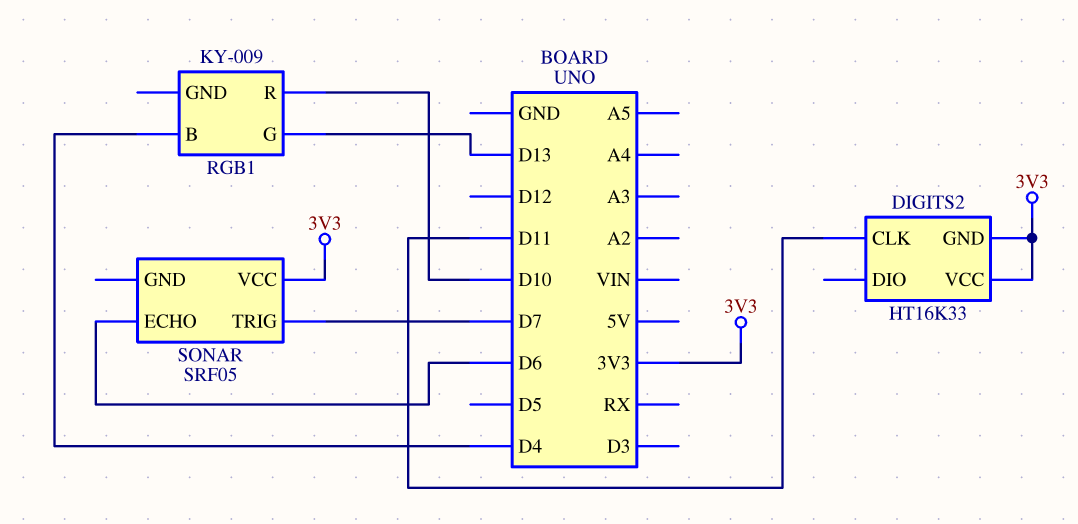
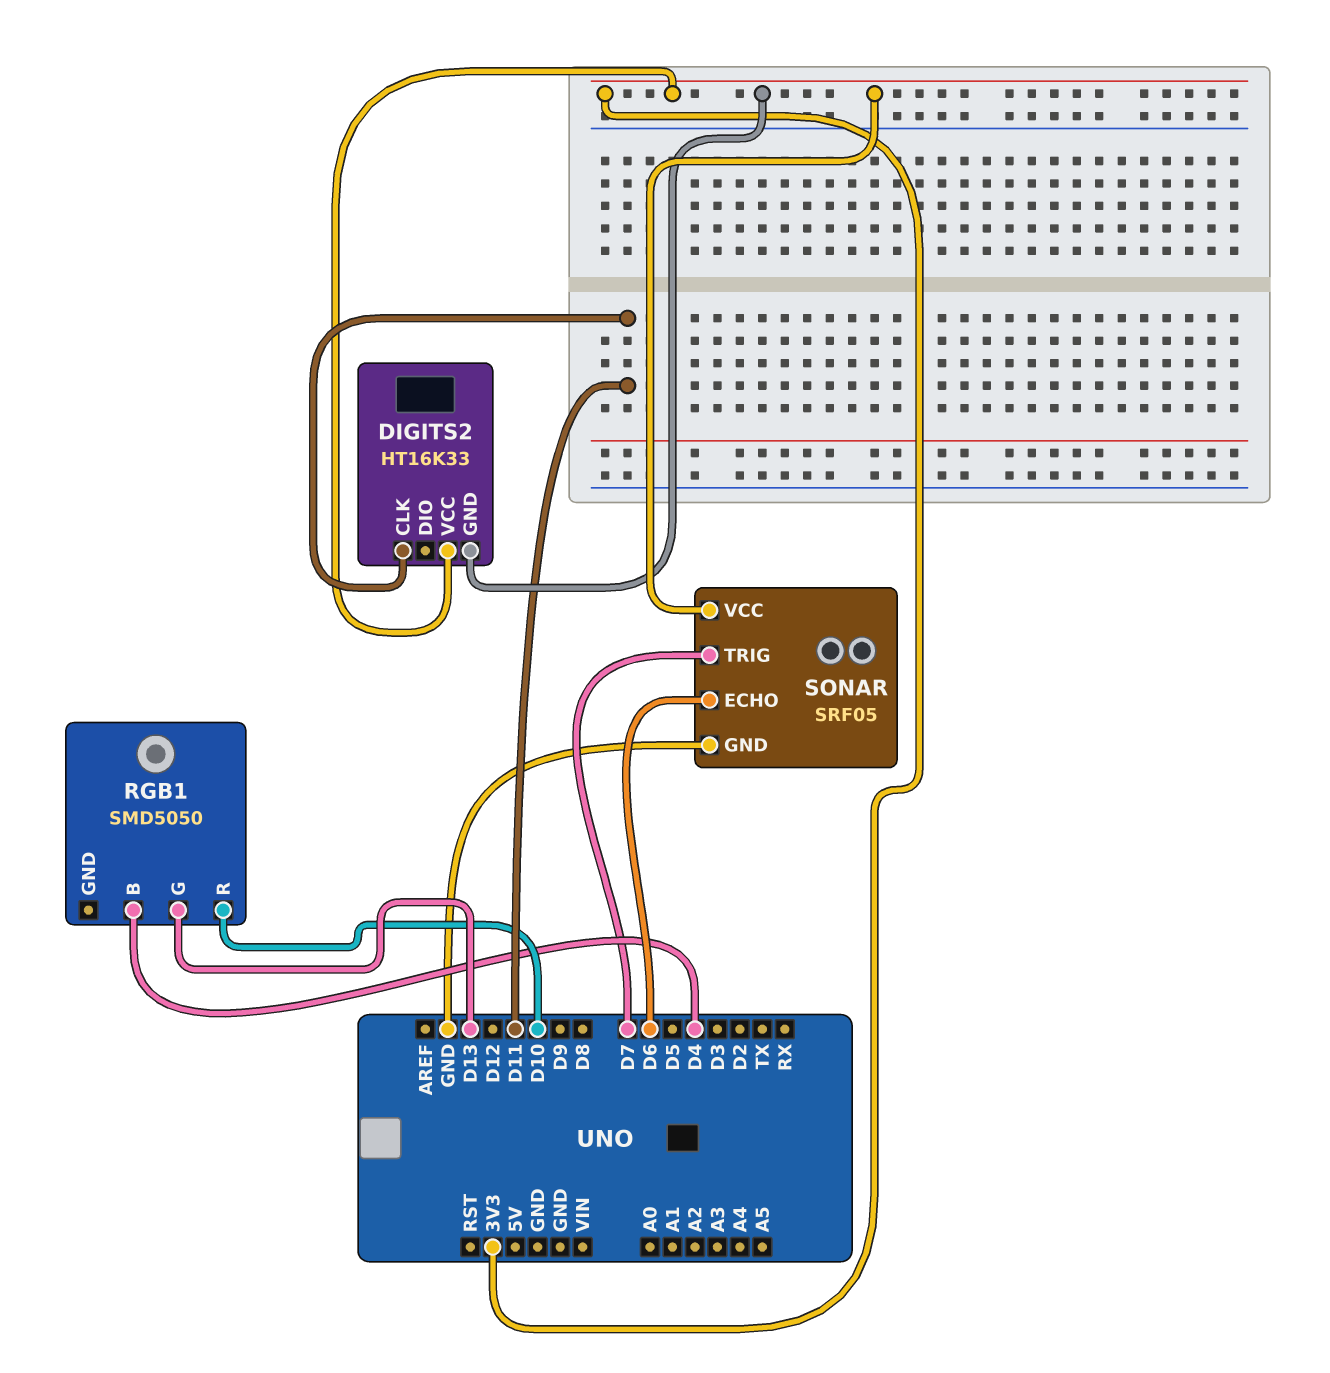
RGB1: KY-009 -> SMD5050
SONAR pin GND: none -> GND

